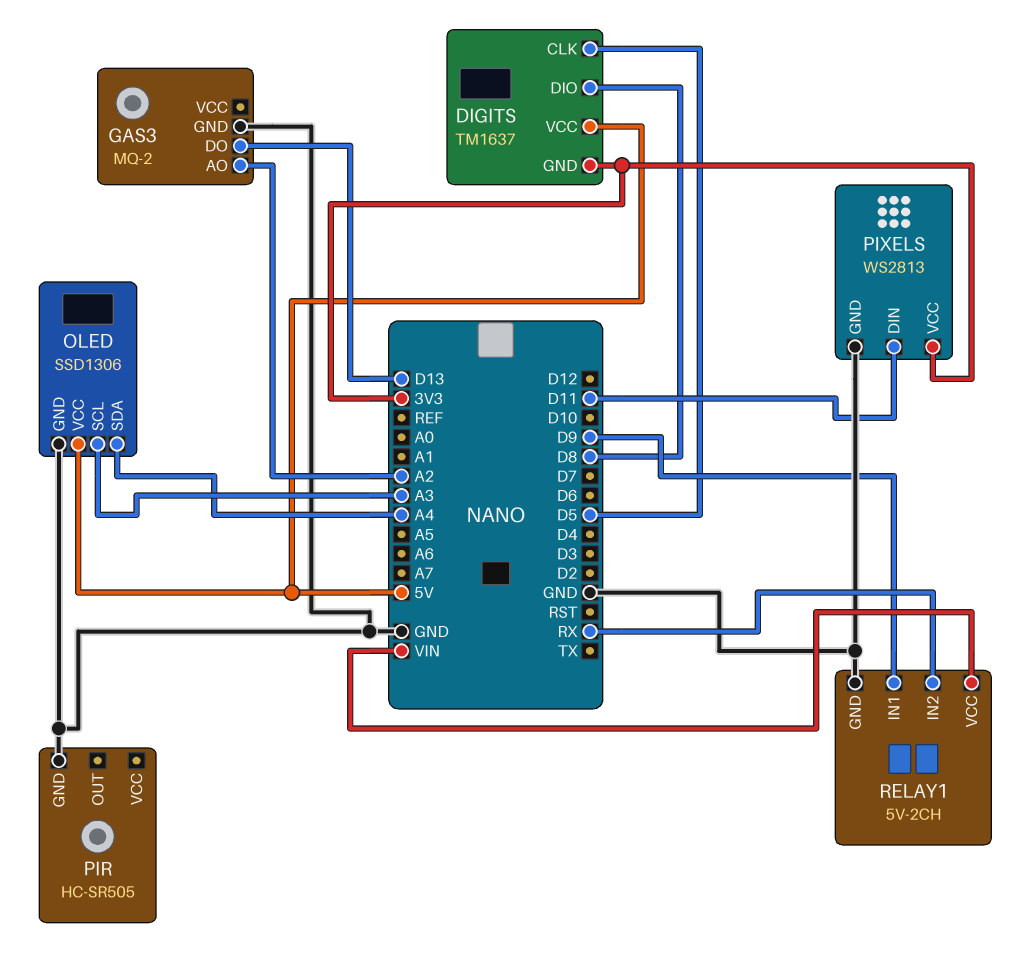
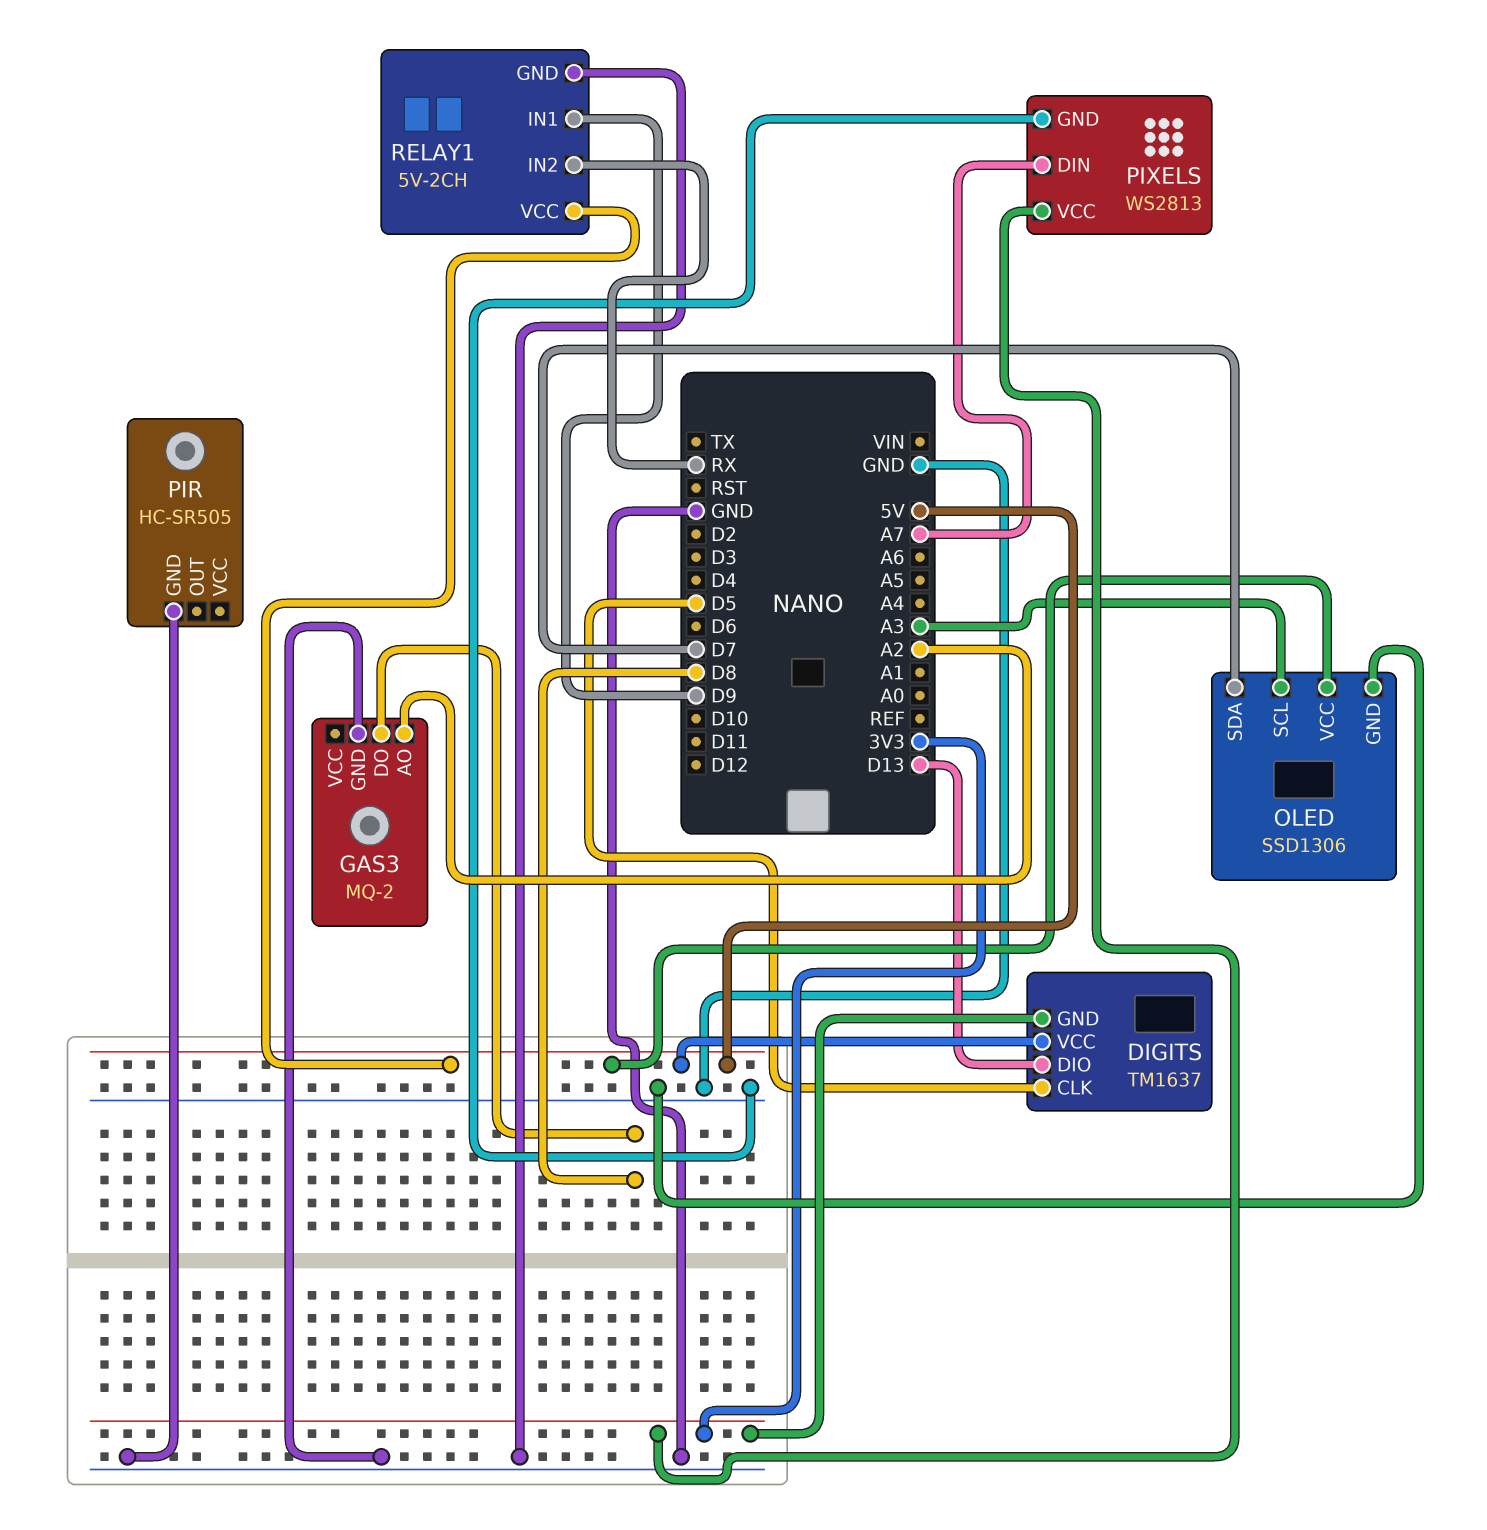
DIGITS pin DIO: D8 -> D13
GAS3 pin DO: D13 -> D8
OLED pin SDA: A4 -> D7
PIXELS pin DIN: D11 -> A7
RELAY1 pin VCC: VIN -> 5V

